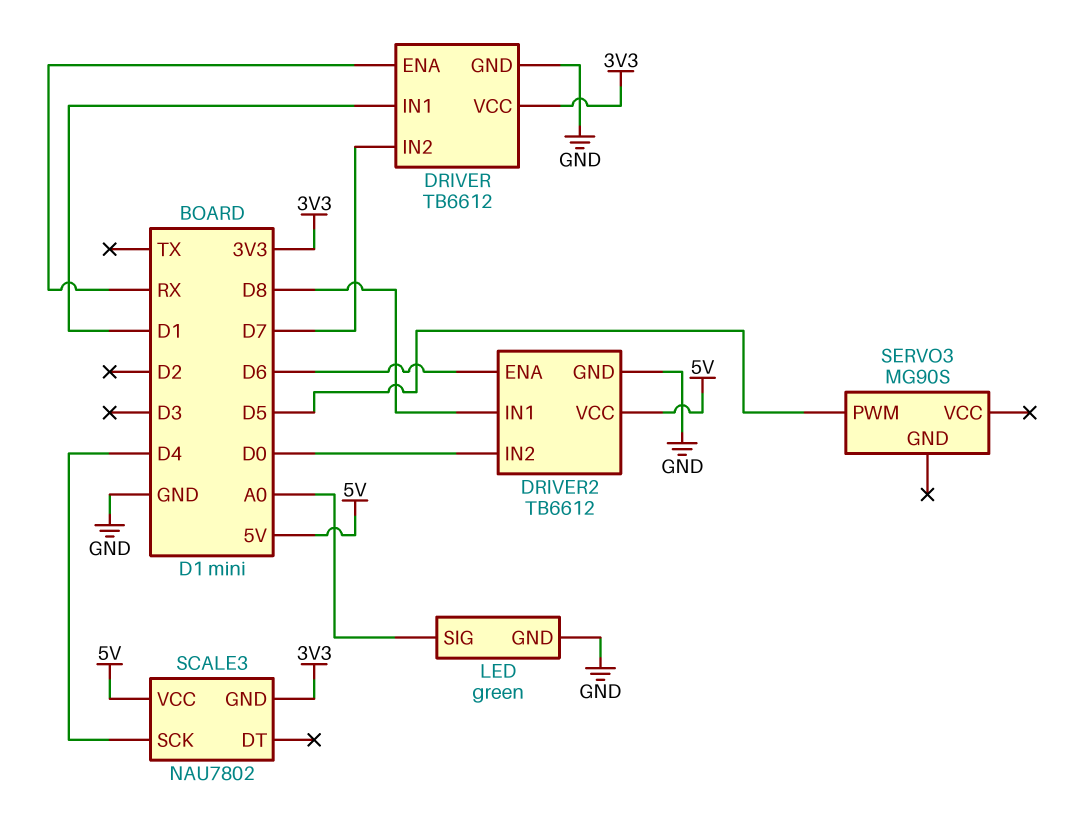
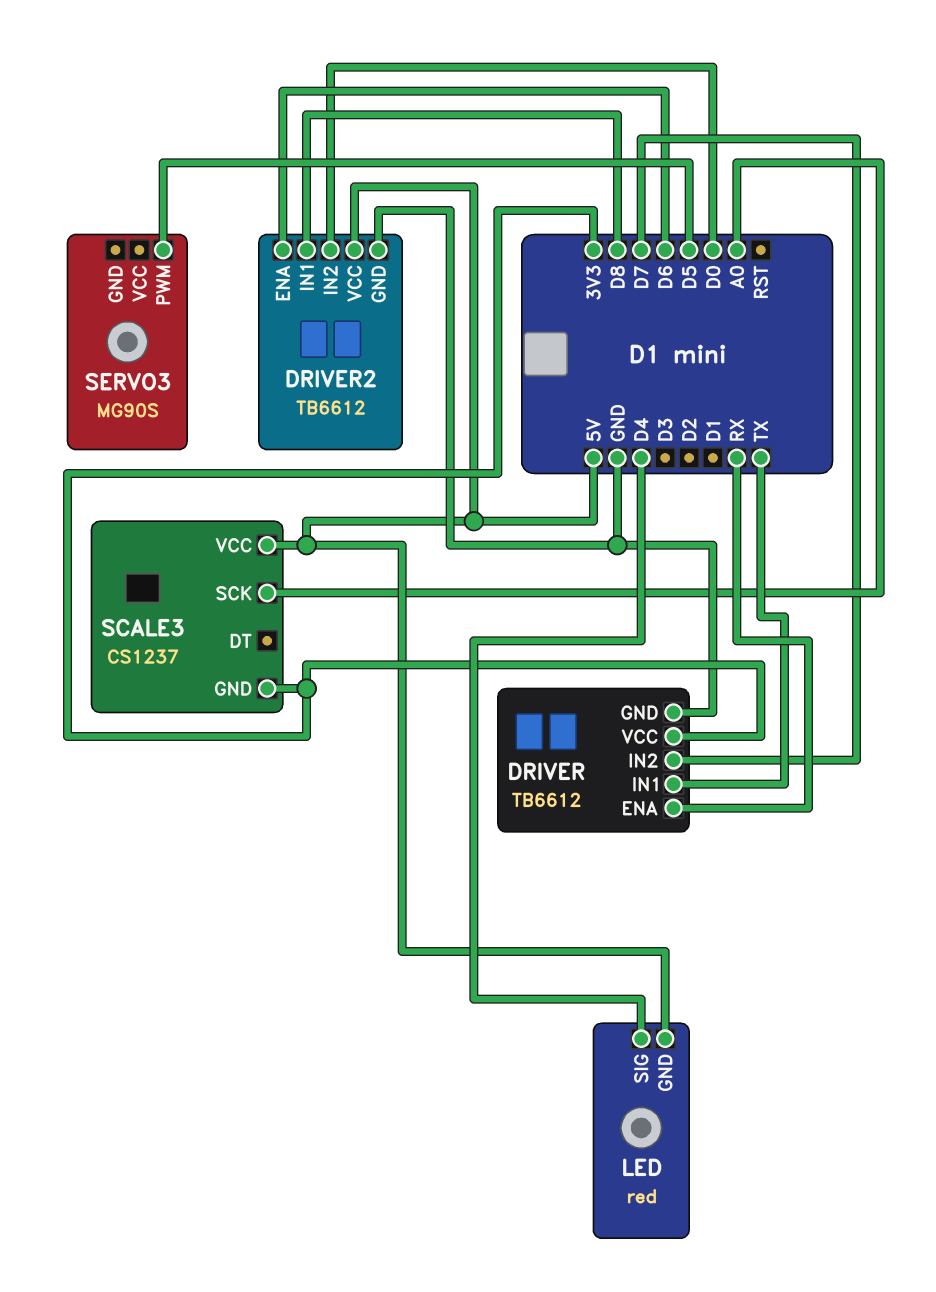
DRIVER pin IN1: D1 -> TX
LED: green -> red
LED pin GND: GND -> 5V
LED pin SIG: A0 -> D4
SCALE3: NAU7802 -> CS1237
SCALE3 pin SCK: D4 -> A0

